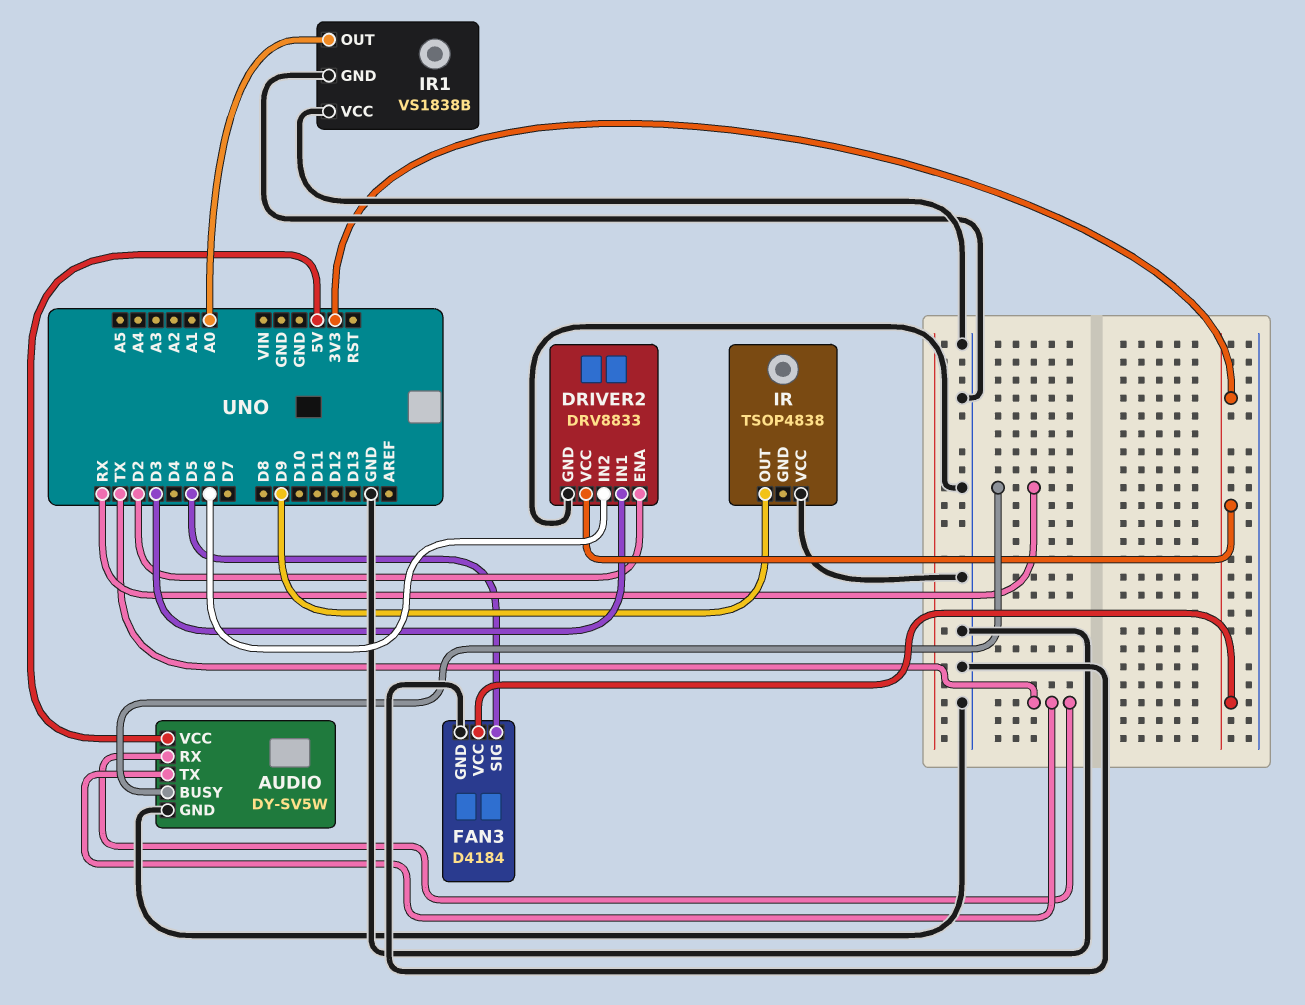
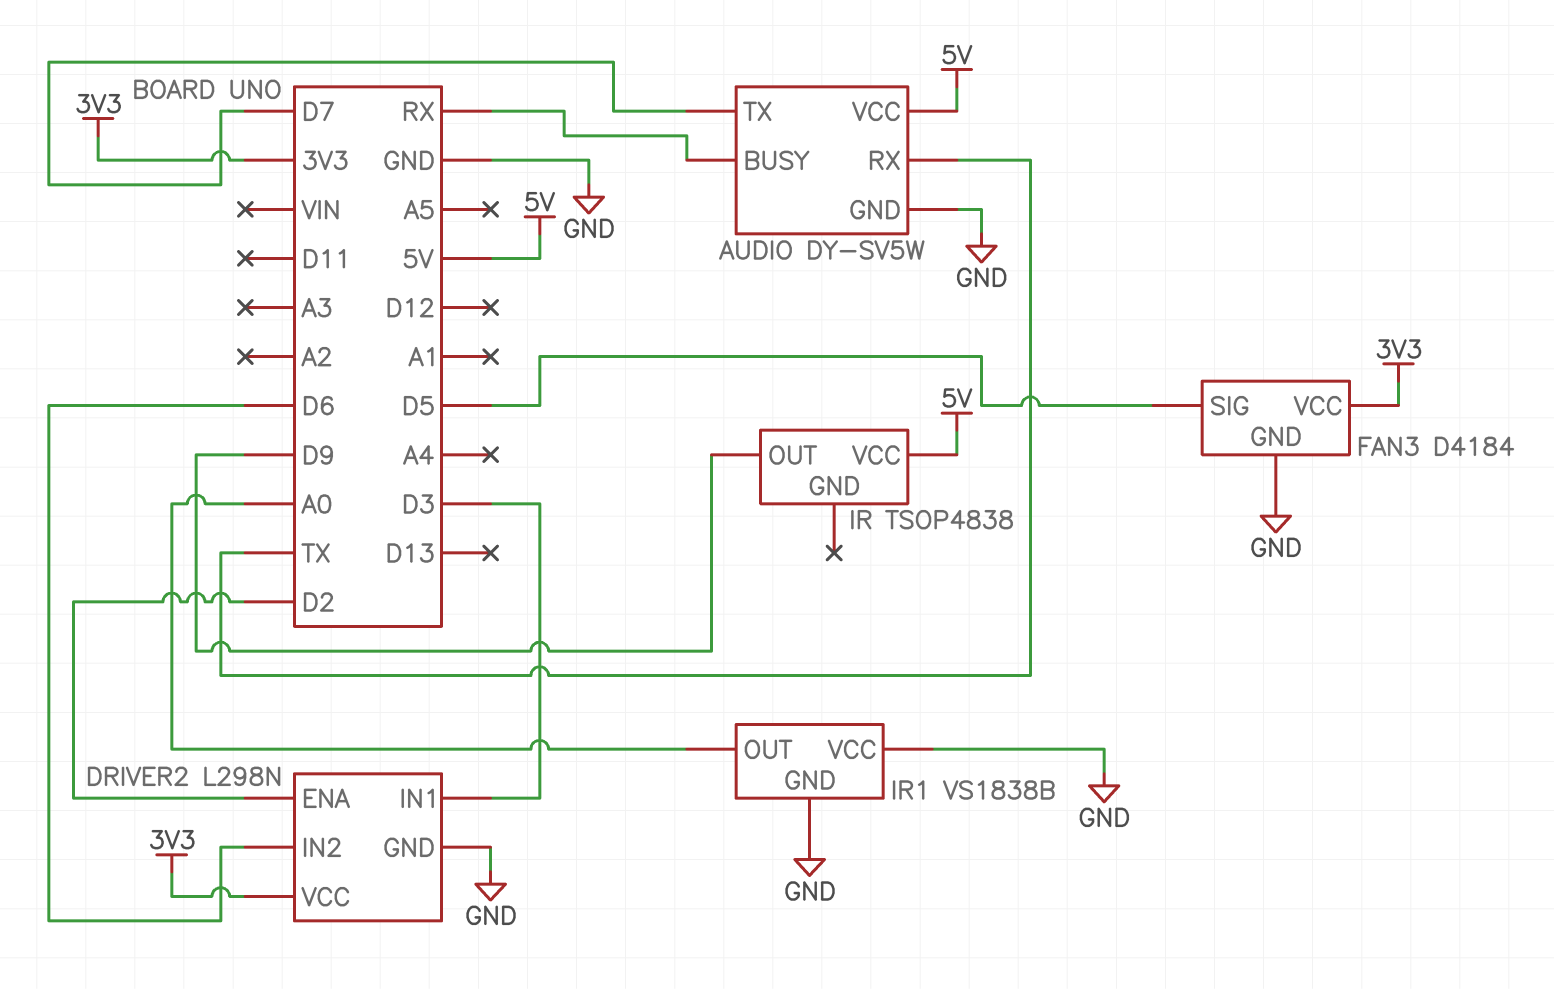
AUDIO pin TX: TX -> D7
DRIVER2: DRV8833 -> L298N
IR pin VCC: GND -> 5V

